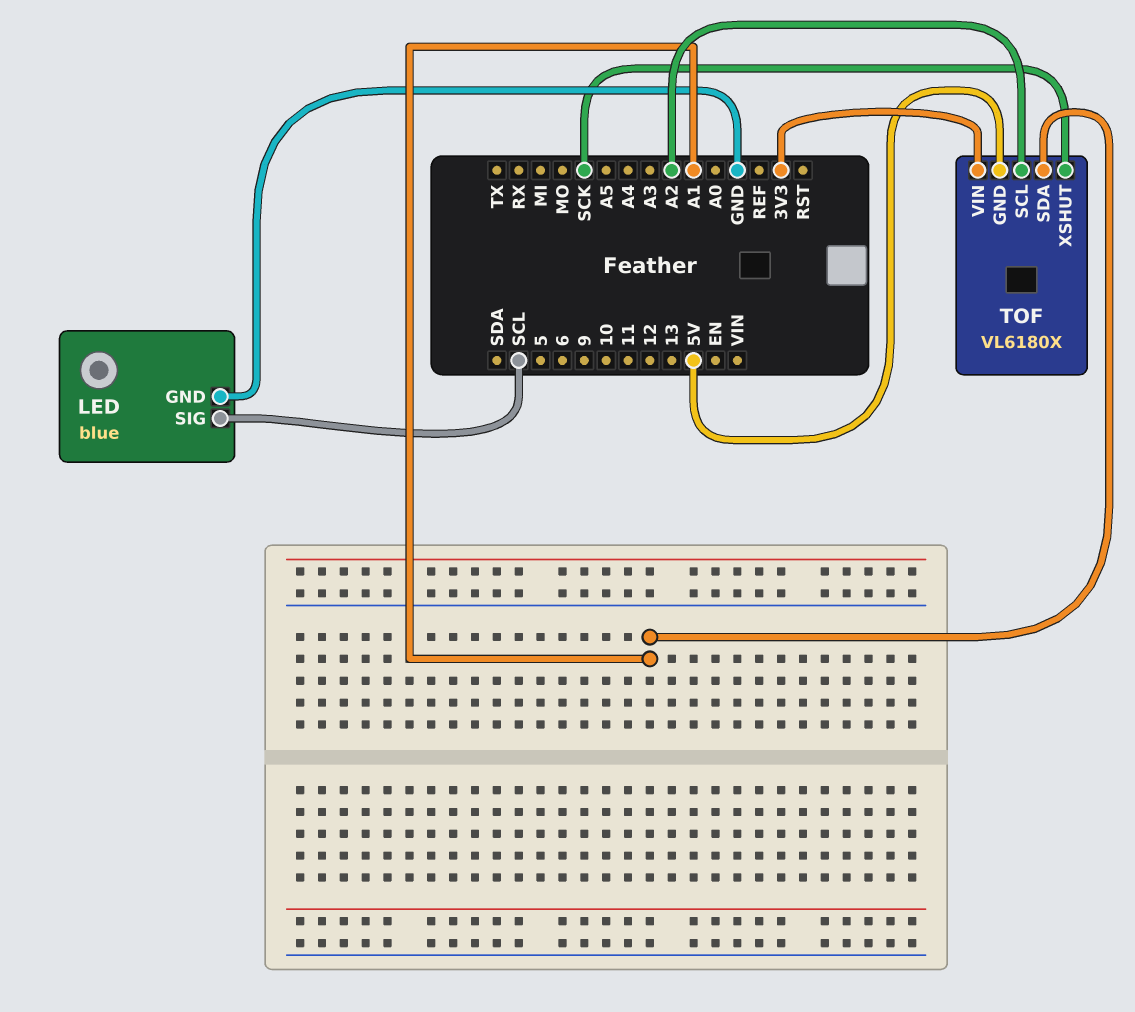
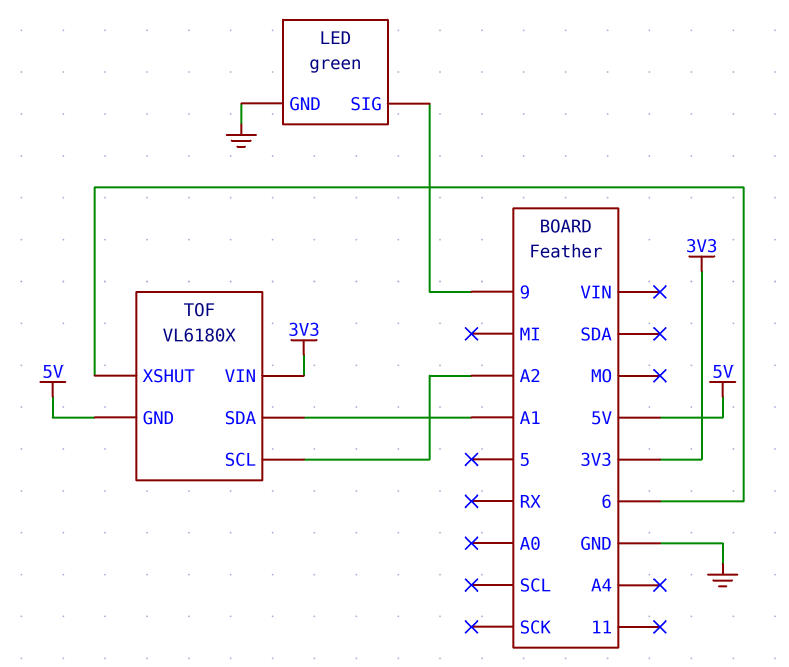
LED: blue -> green
LED pin SIG: SCL -> 9
TOF pin XSHUT: SCK -> 6

